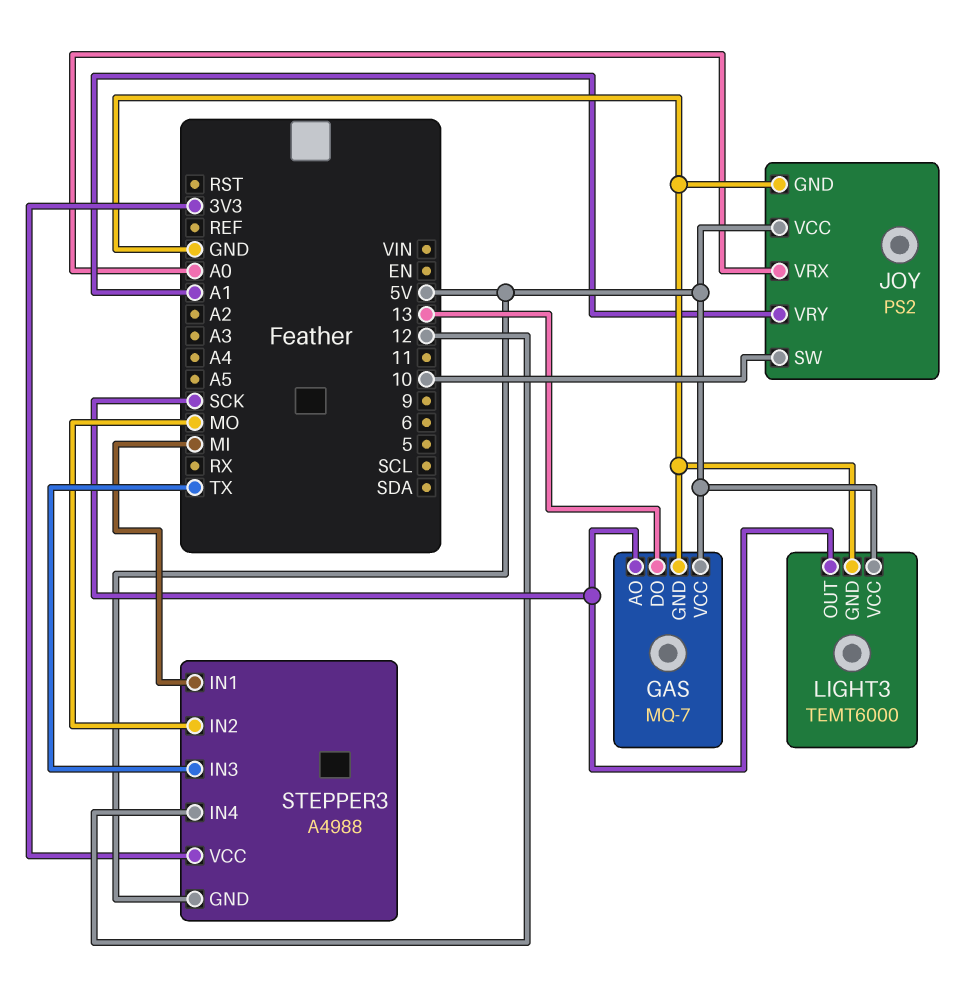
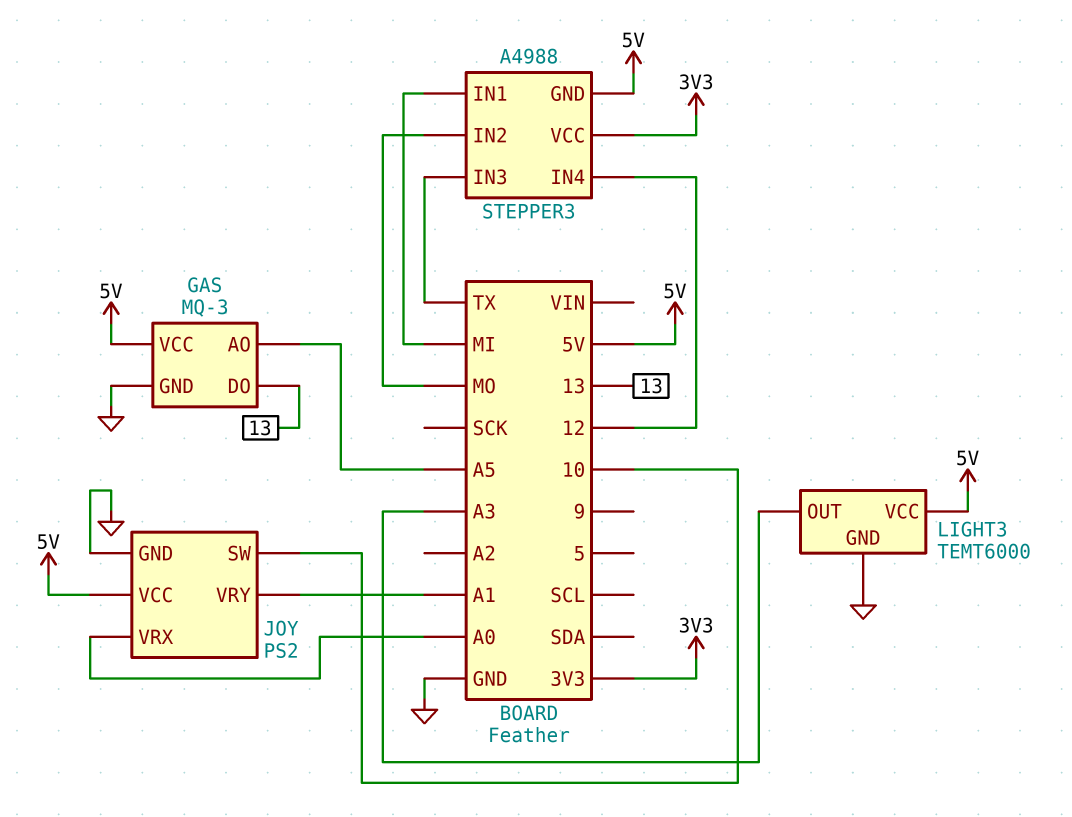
GAS: MQ-7 -> MQ-3
GAS pin AO: SCK -> A5
LIGHT3 pin OUT: SCK -> A3

